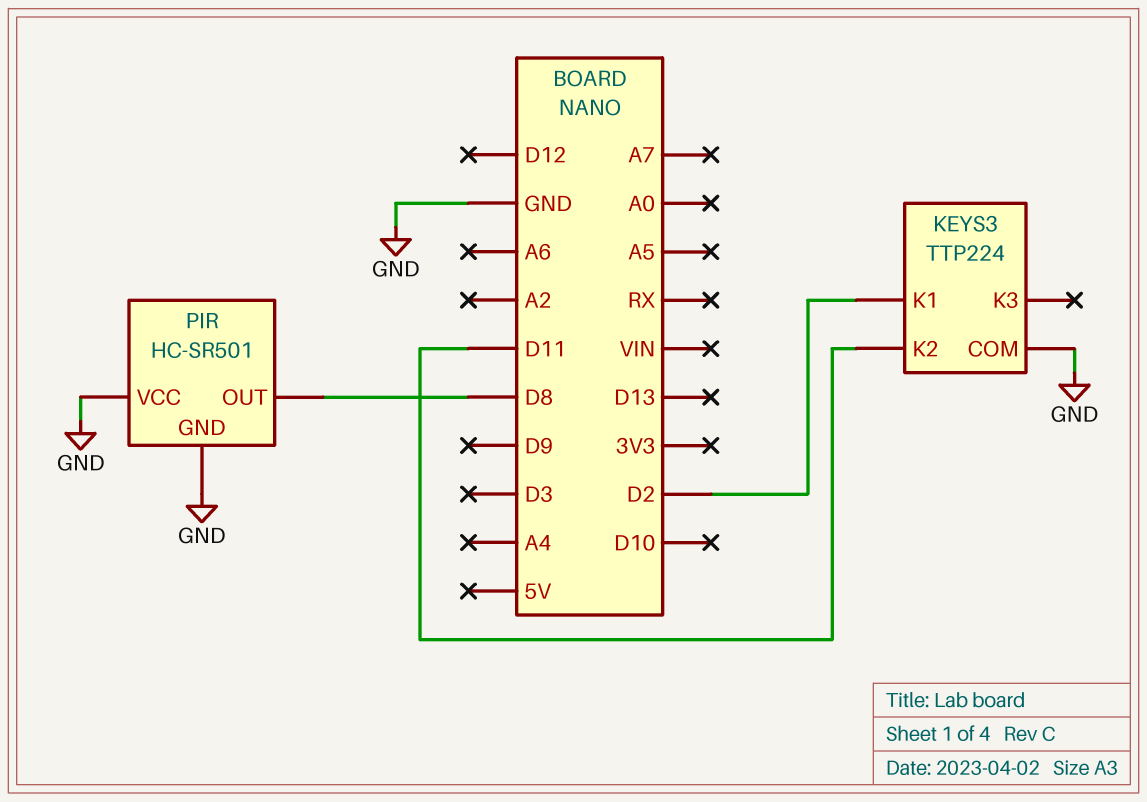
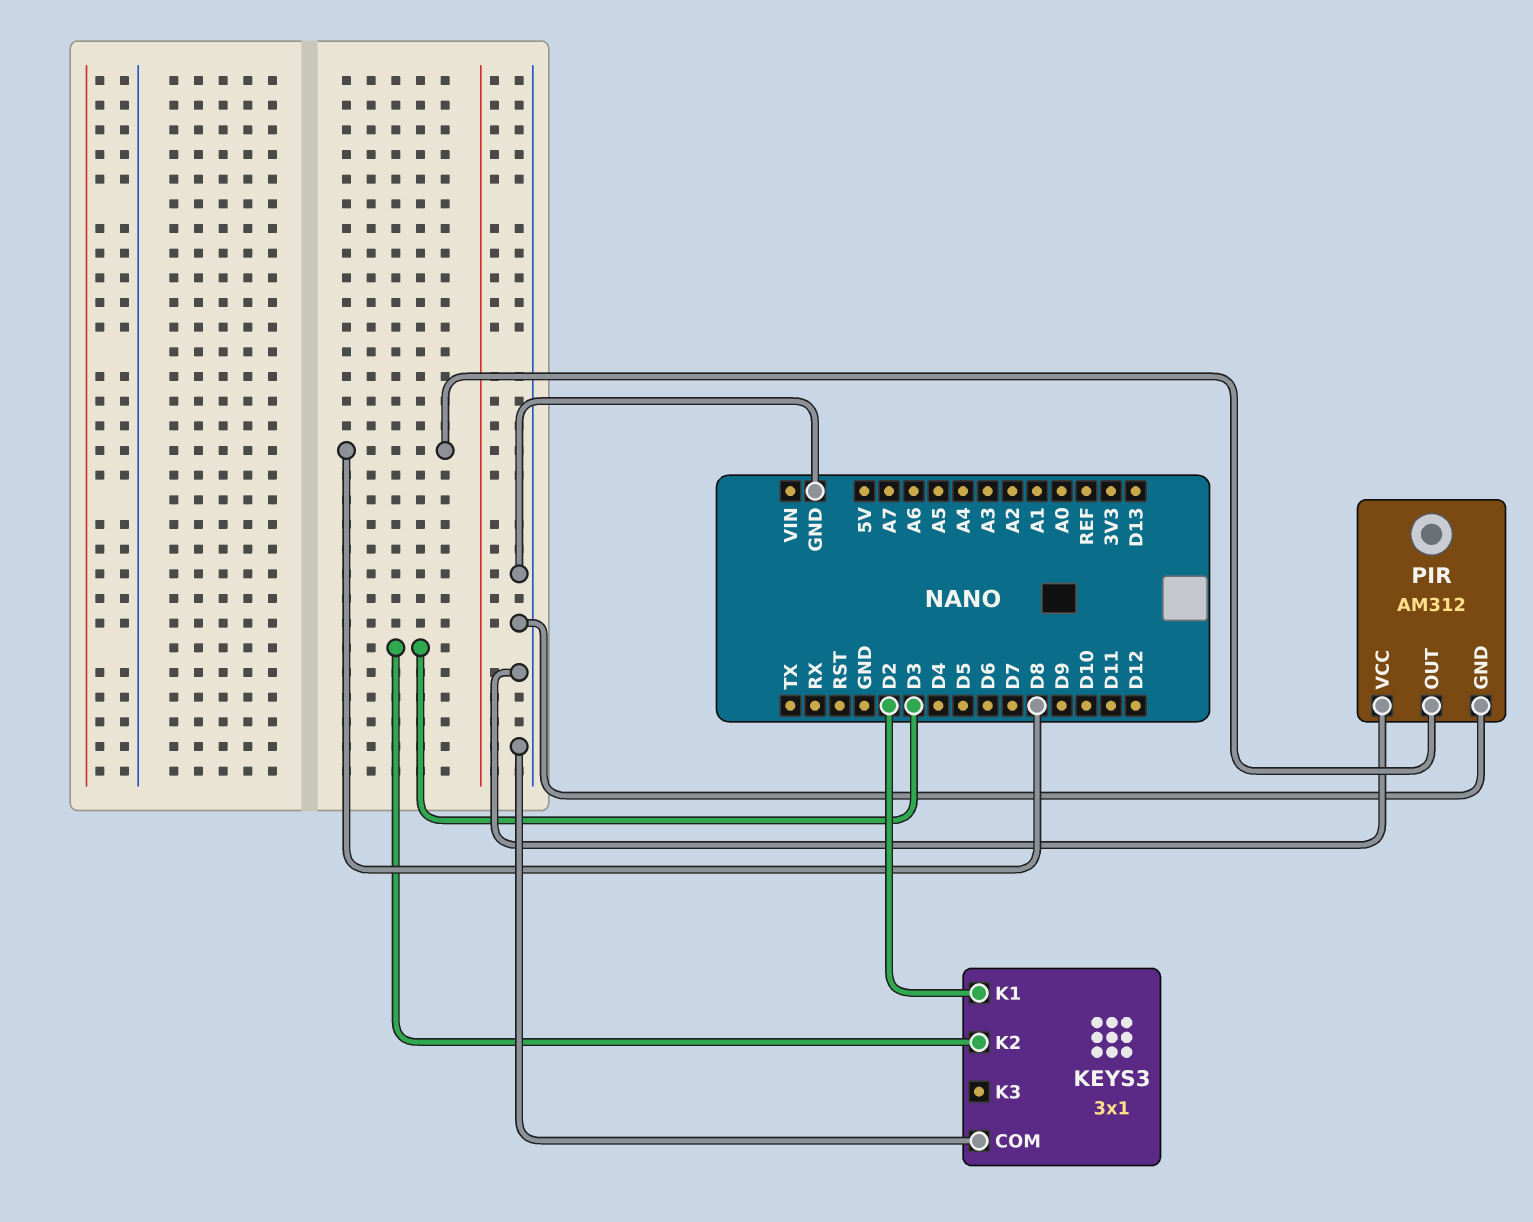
KEYS3: TTP224 -> 3x1
KEYS3 pin K2: D11 -> D3
PIR: HC-SR501 -> AM312

